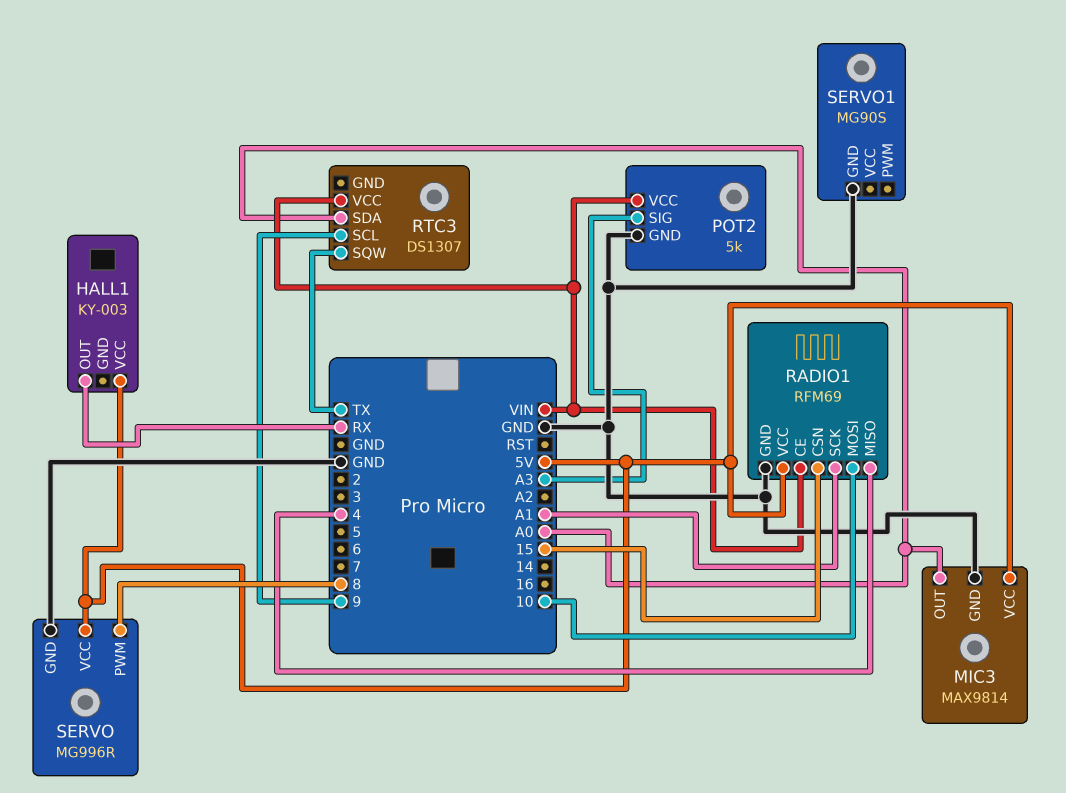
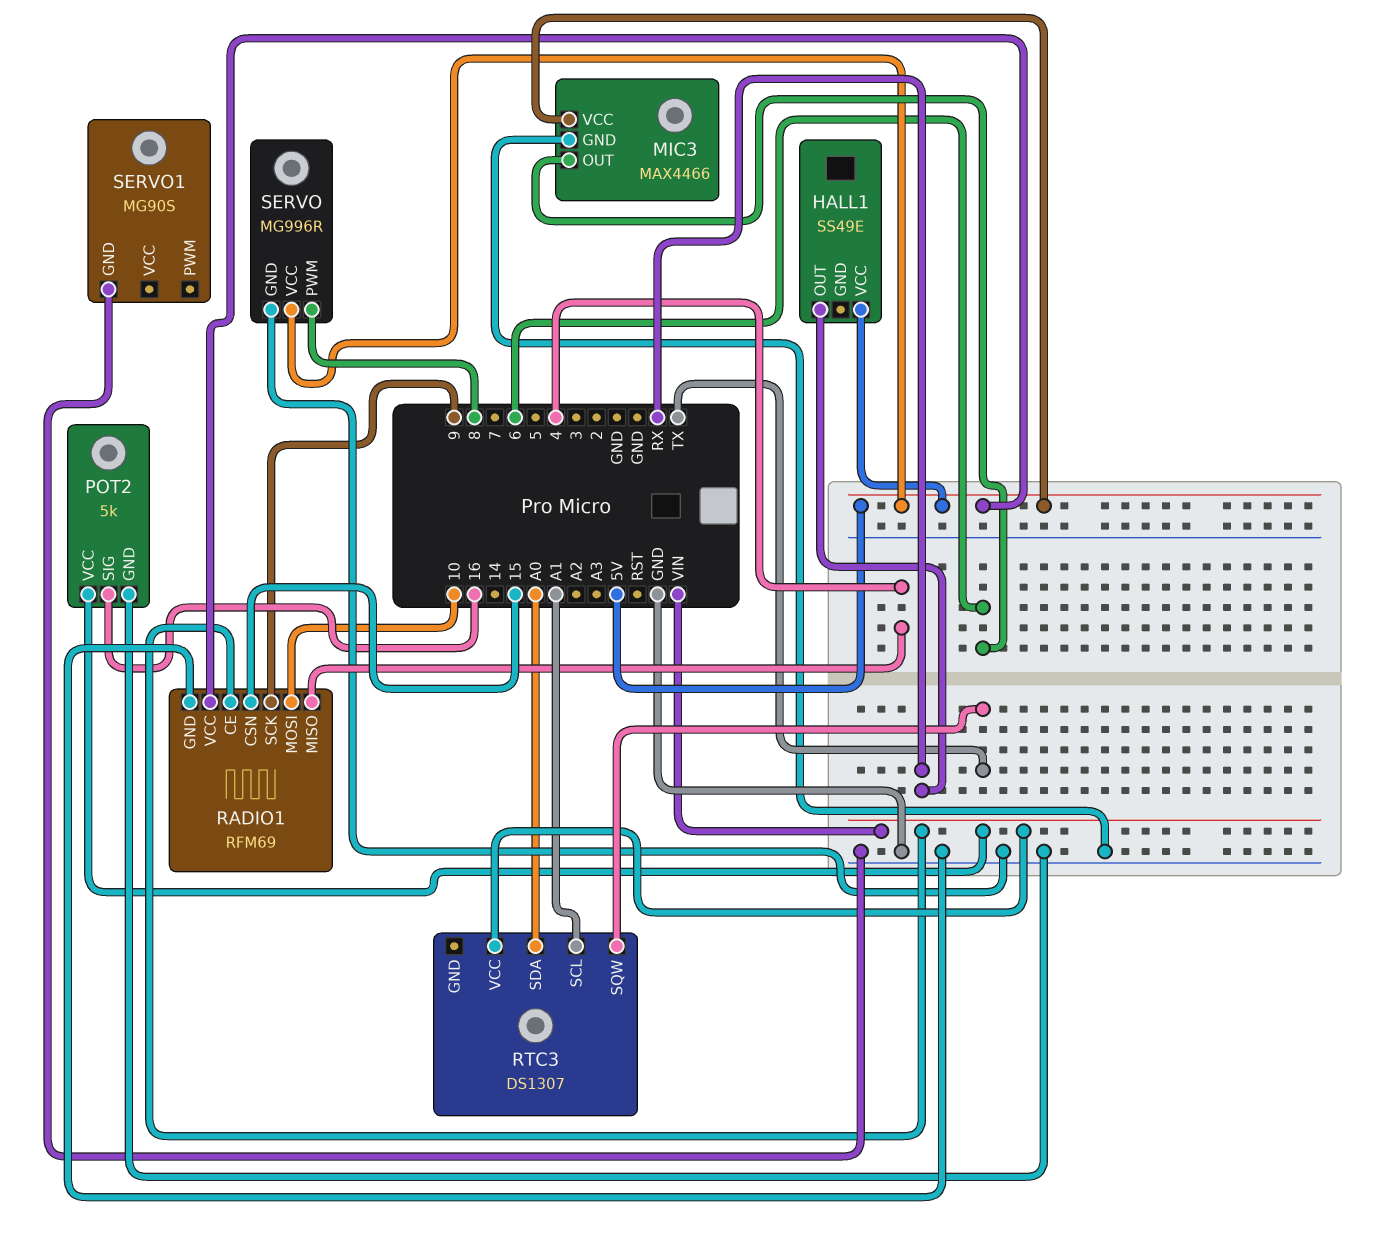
HALL1: KY-003 -> SS49E
MIC3: MAX9814 -> MAX4466
MIC3 pin OUT: A0 -> 6
POT2 pin SIG: A3 -> 16
RADIO1 pin SCK: A1 -> 9
RTC3 pin SCL: 9 -> A1

